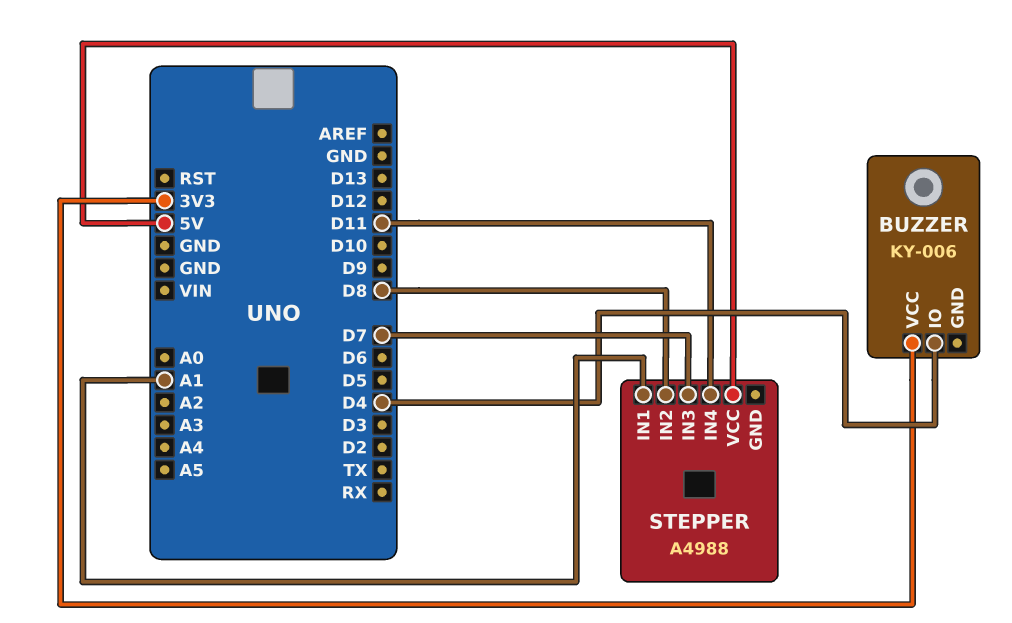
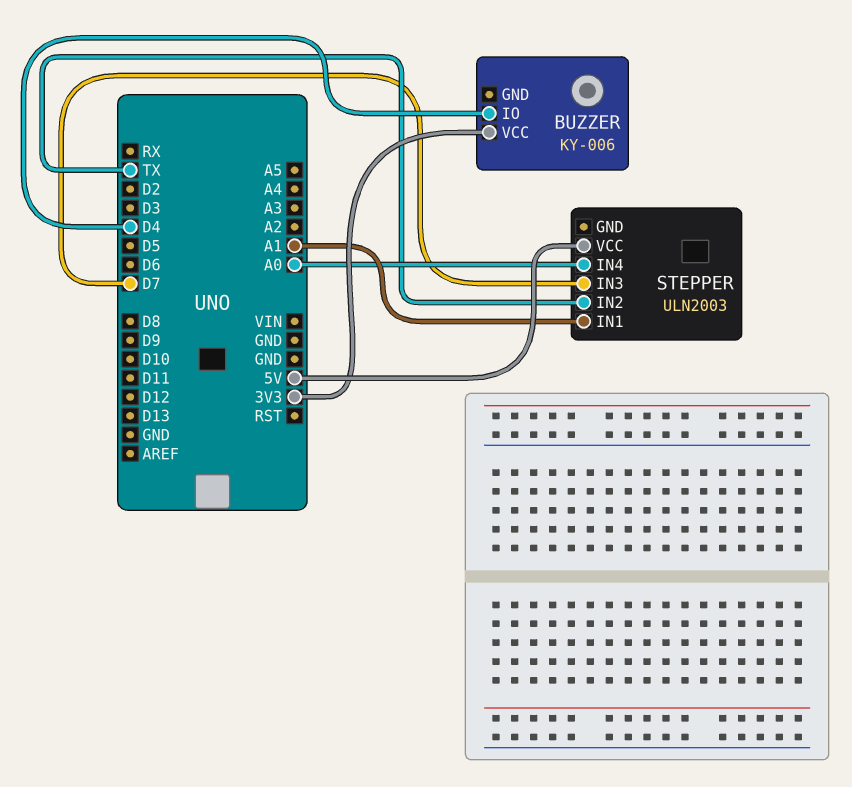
STEPPER: A4988 -> ULN2003
STEPPER pin IN2: D8 -> TX
STEPPER pin IN4: D11 -> A0

